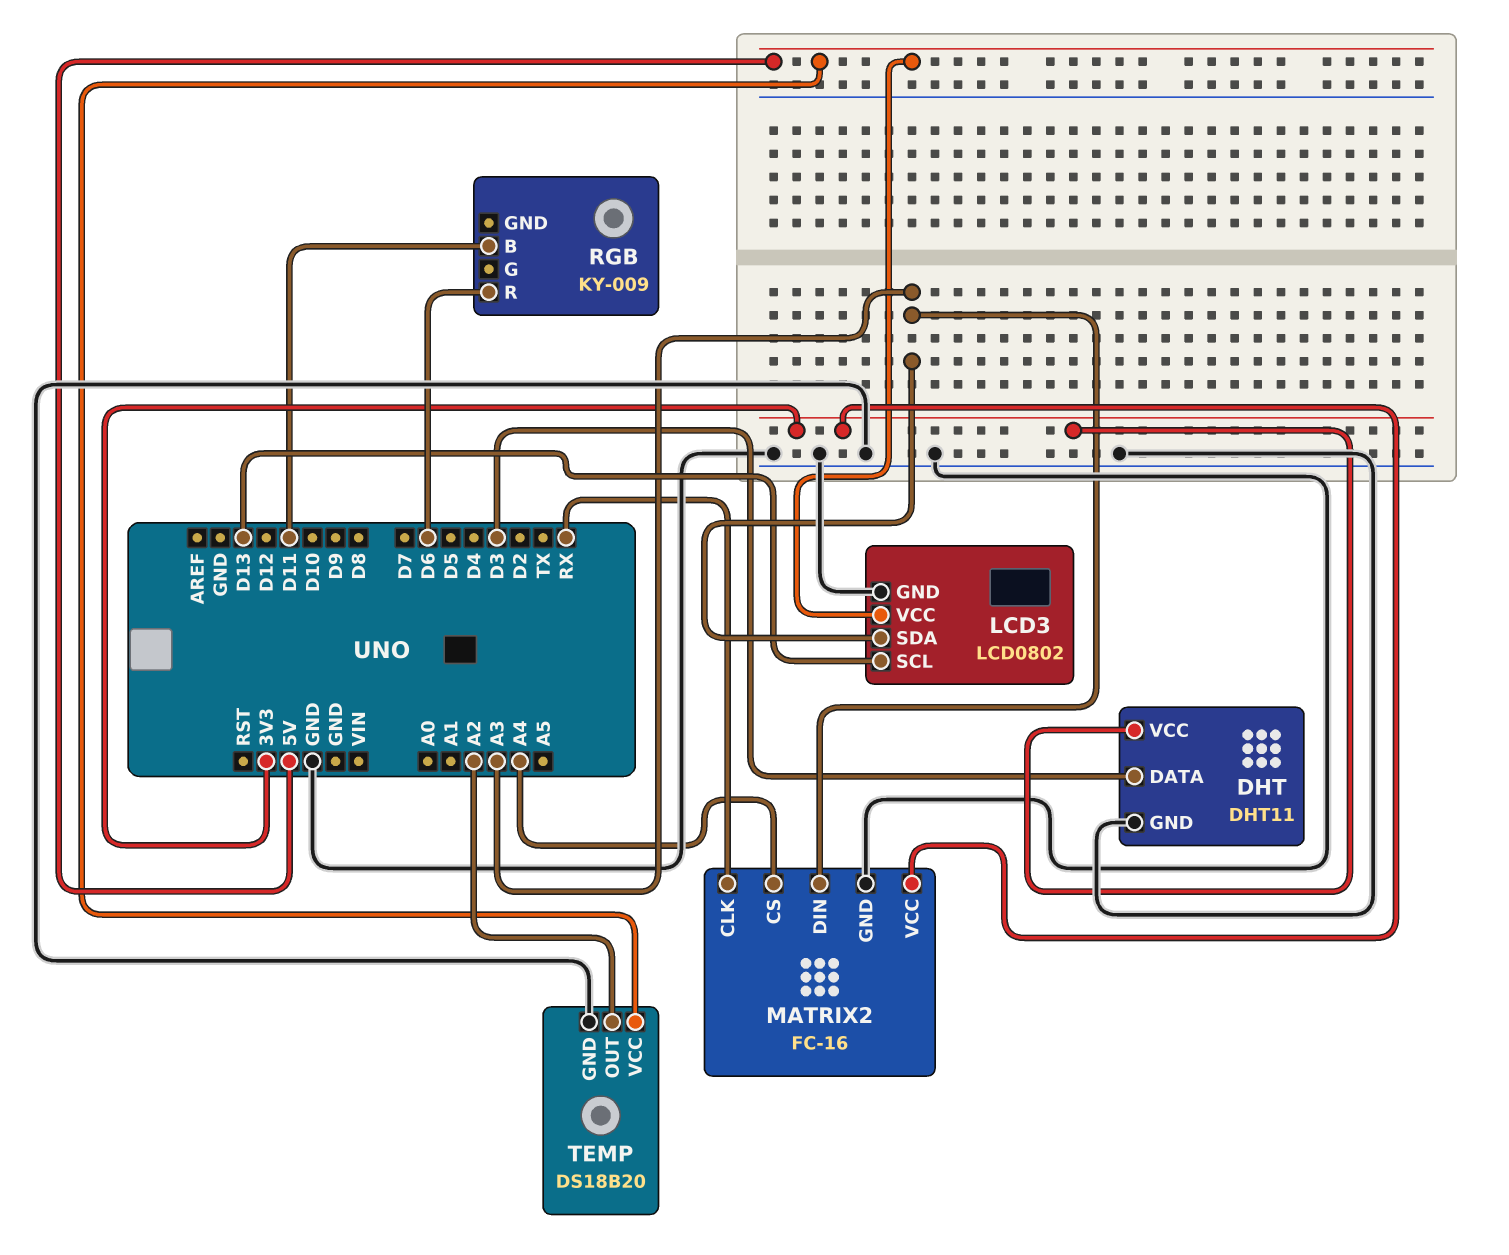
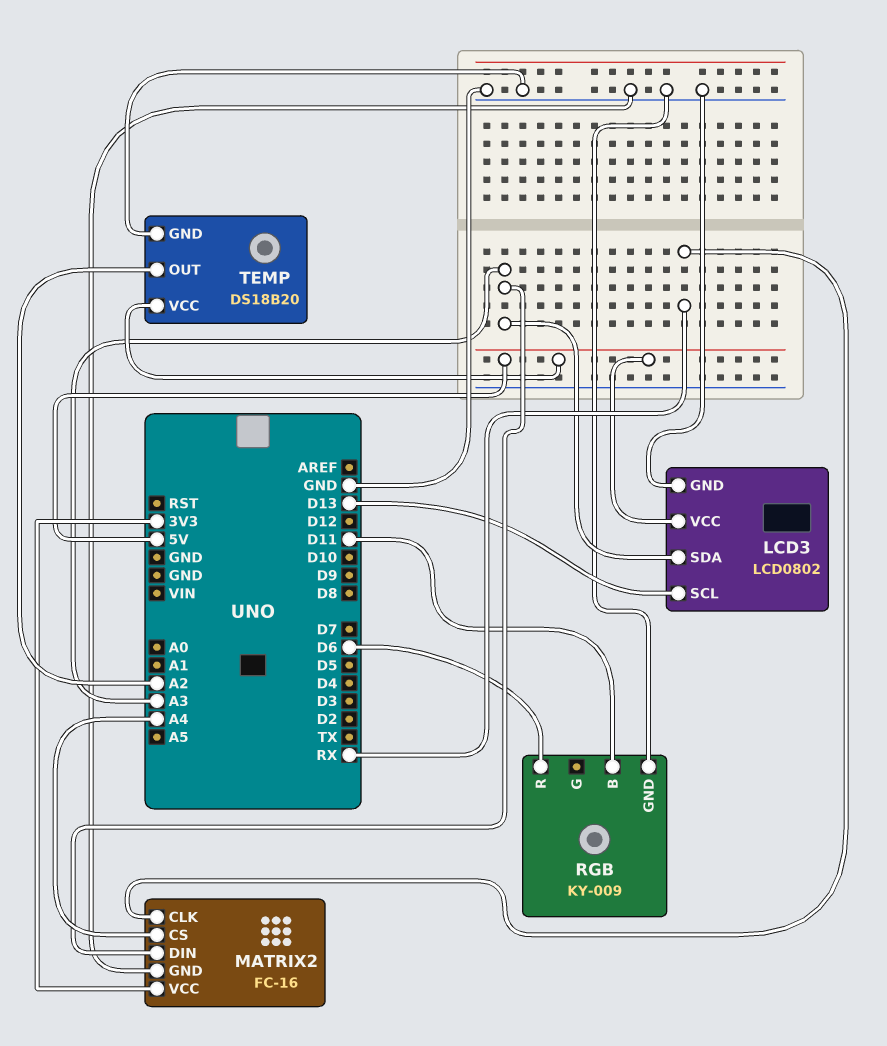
DHT: DHT11 -> none
DHT pin DATA: D3 -> none
DHT pin GND: GND -> none
DHT pin VCC: 3V3 -> none
RGB pin GND: none -> GND

